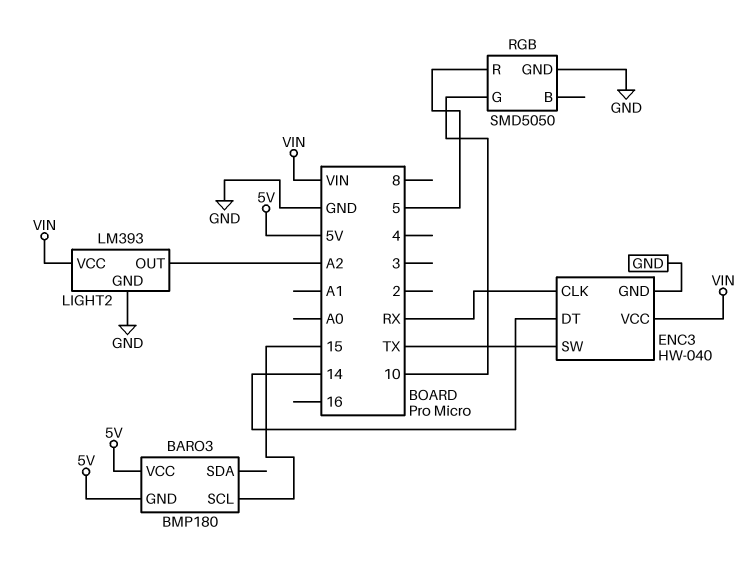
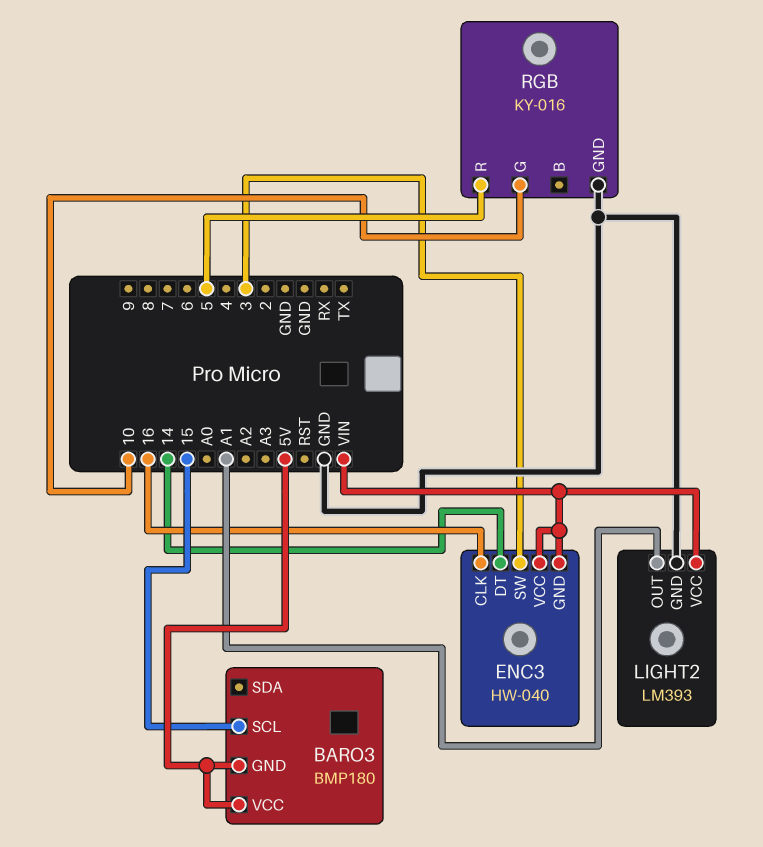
ENC3 pin CLK: RX -> 16
ENC3 pin GND: GND -> VIN
ENC3 pin SW: TX -> 3
LIGHT2 pin OUT: A2 -> A1
RGB: SMD5050 -> KY-016

